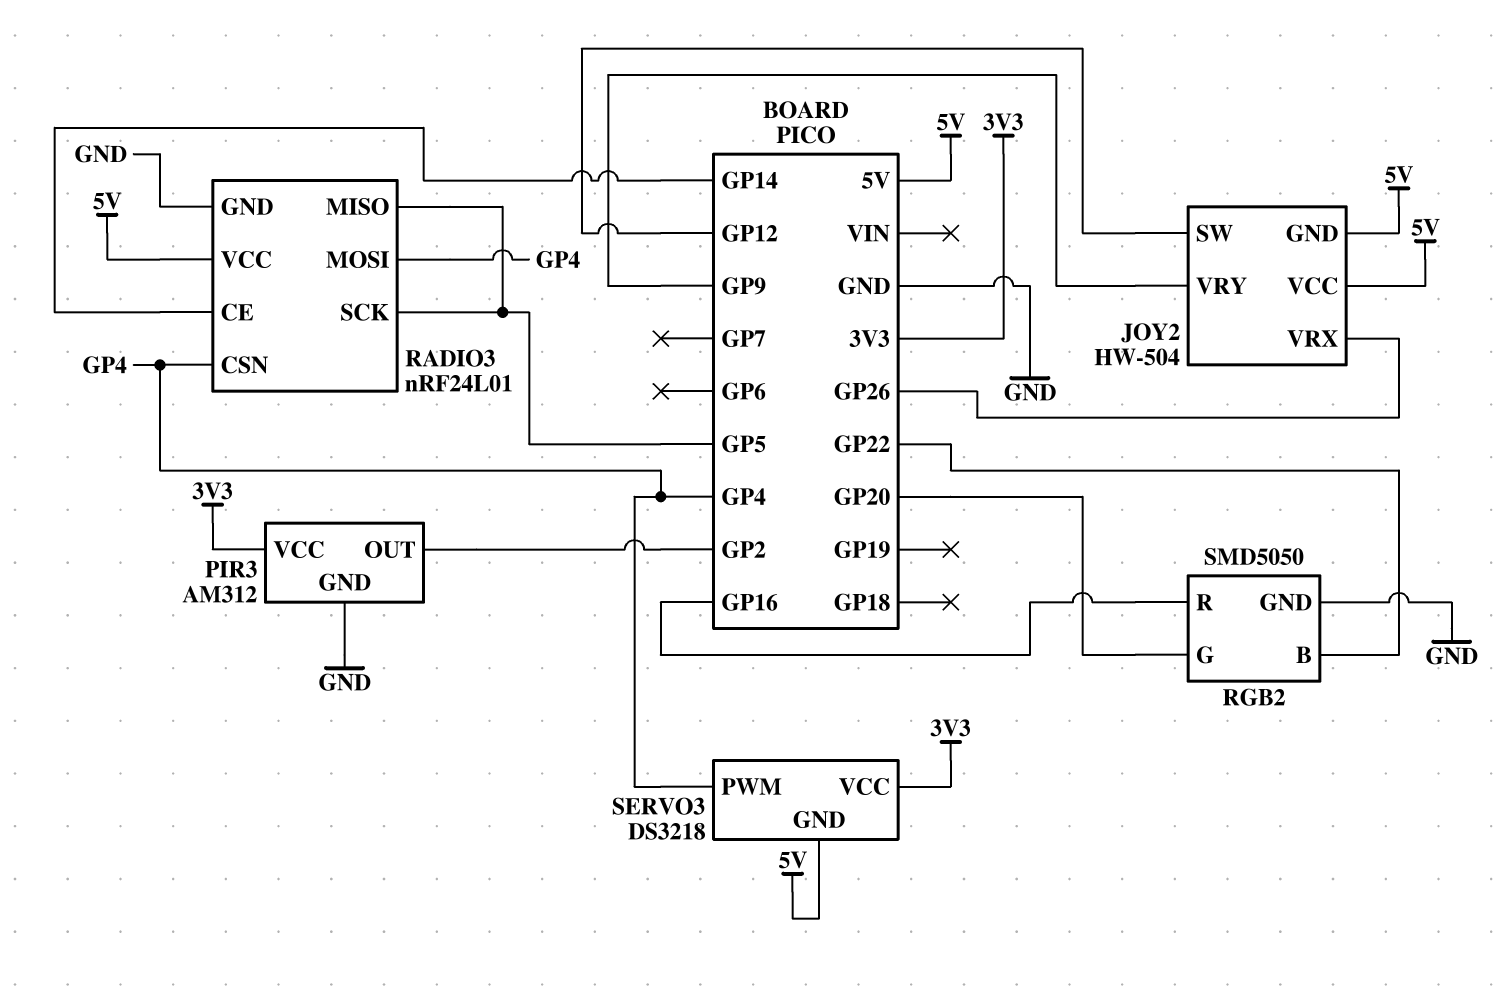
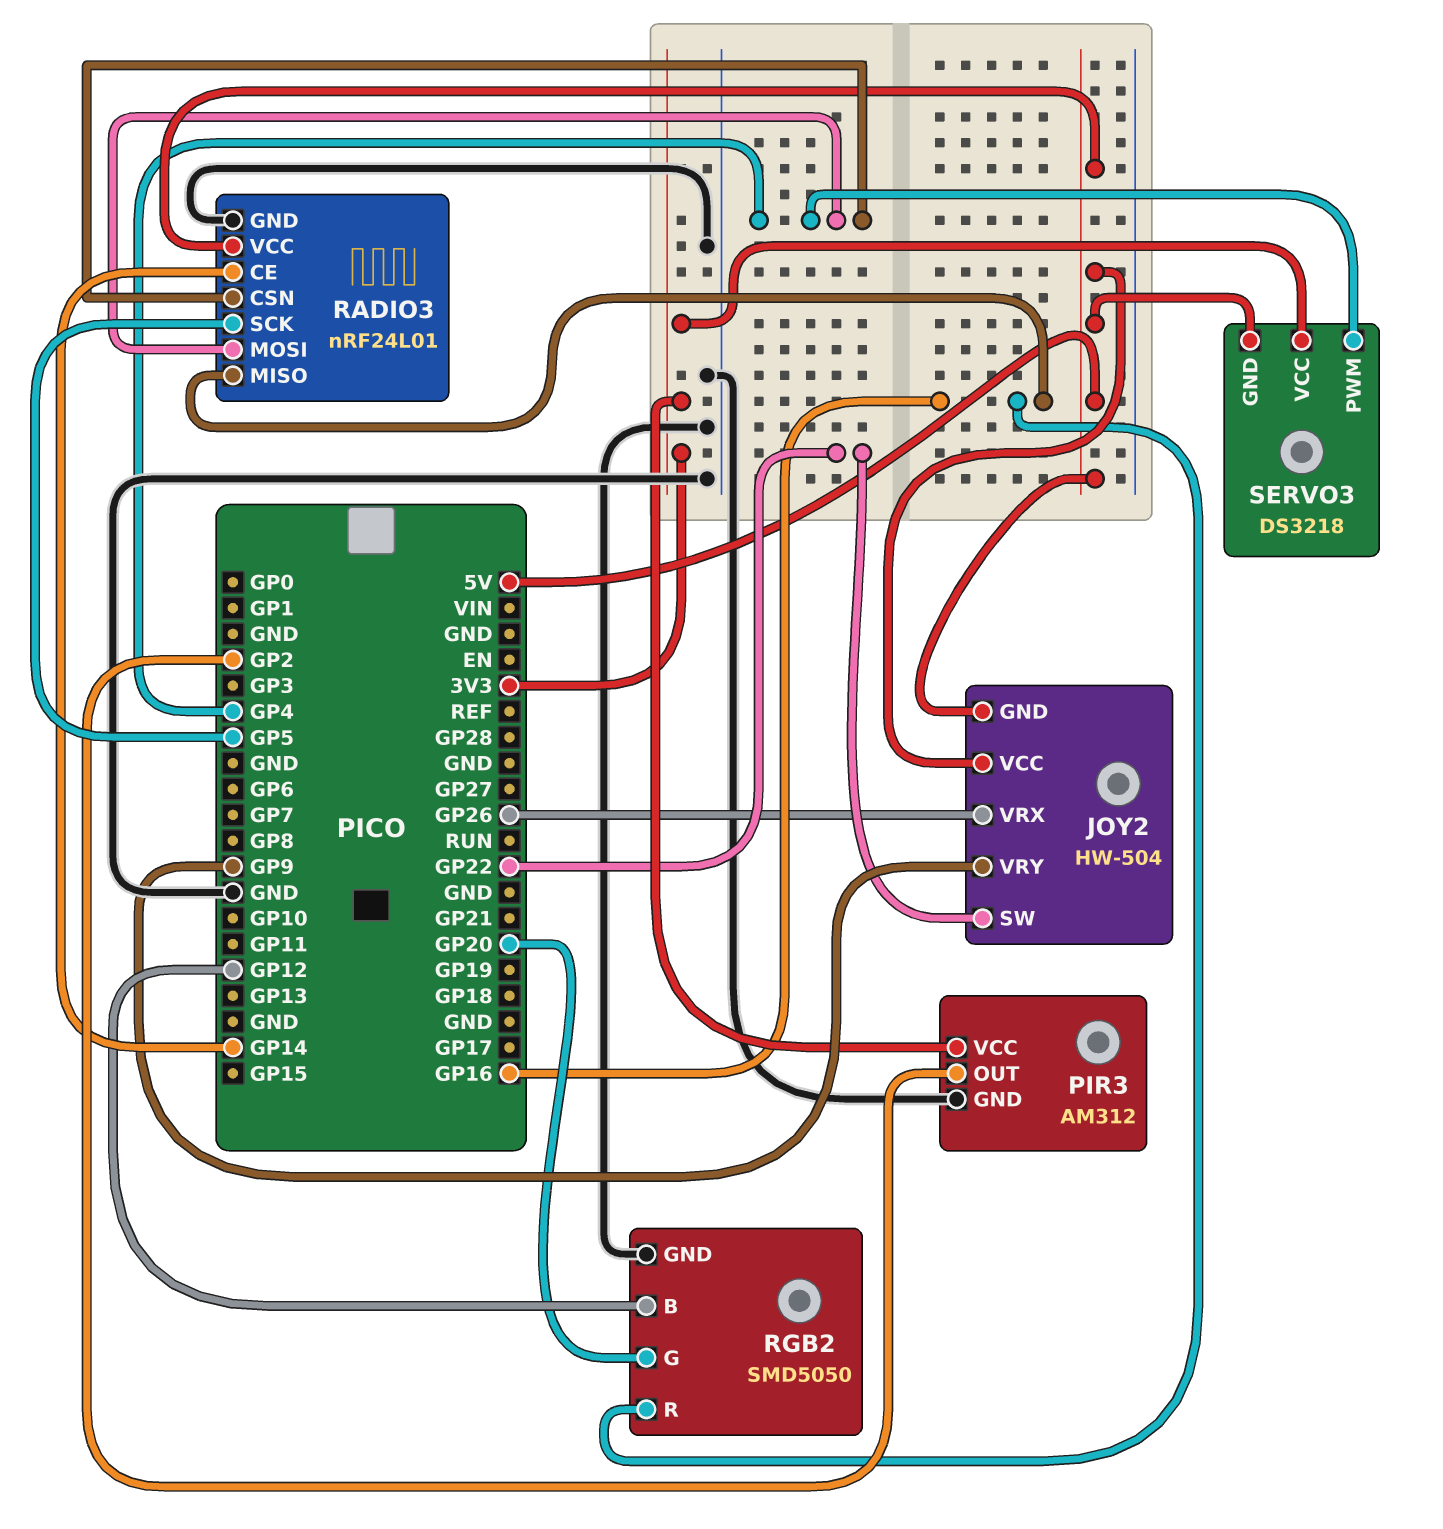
JOY2 pin SW: GP12 -> GP22
RADIO3 pin MISO: GP5 -> GP16
RGB2 pin B: GP22 -> GP12

